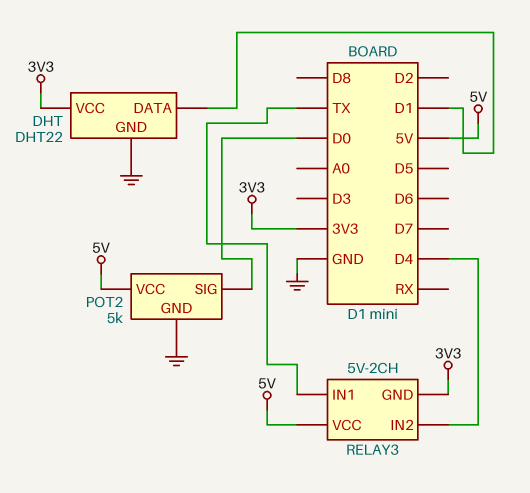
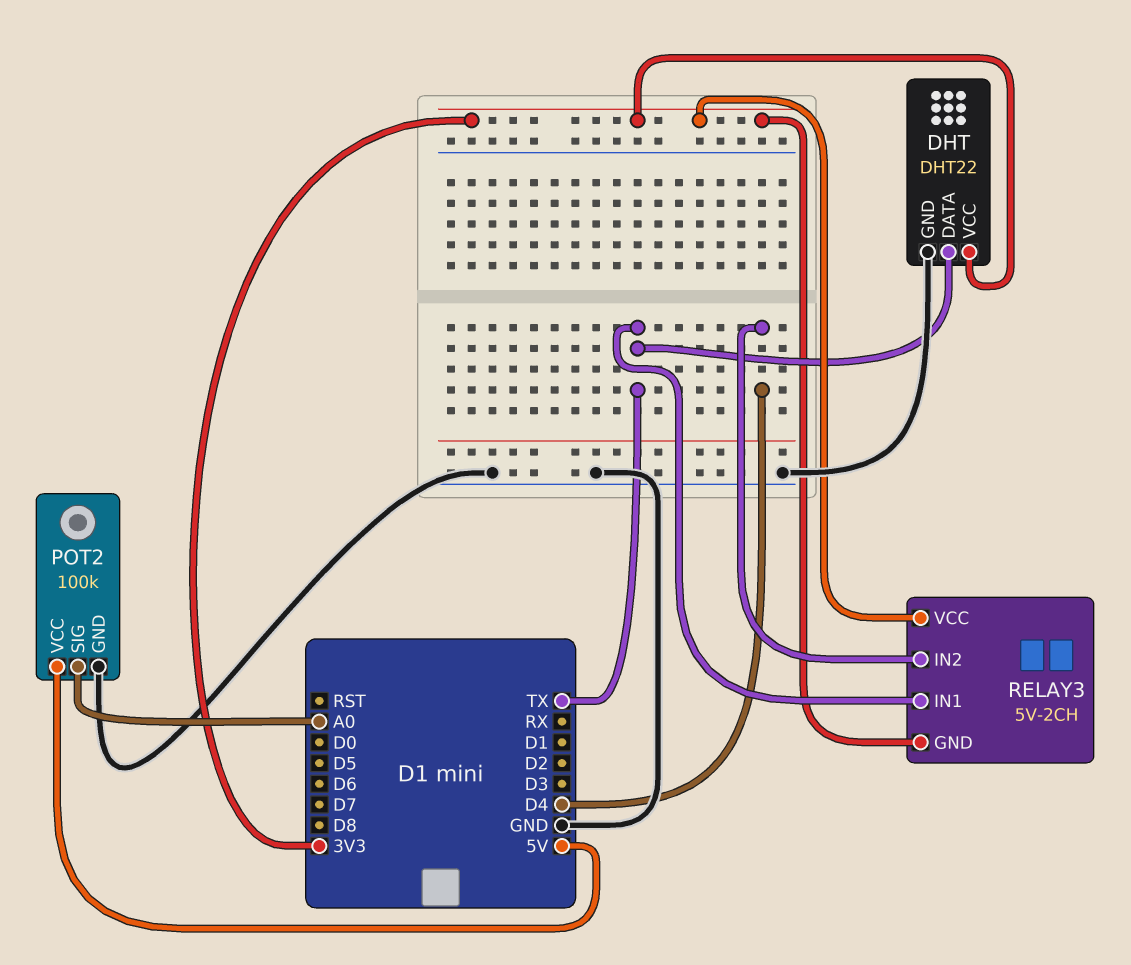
DHT pin DATA: D1 -> TX
POT2: 5k -> 100k
POT2 pin SIG: D0 -> A0
RELAY3 pin VCC: 5V -> 3V3

